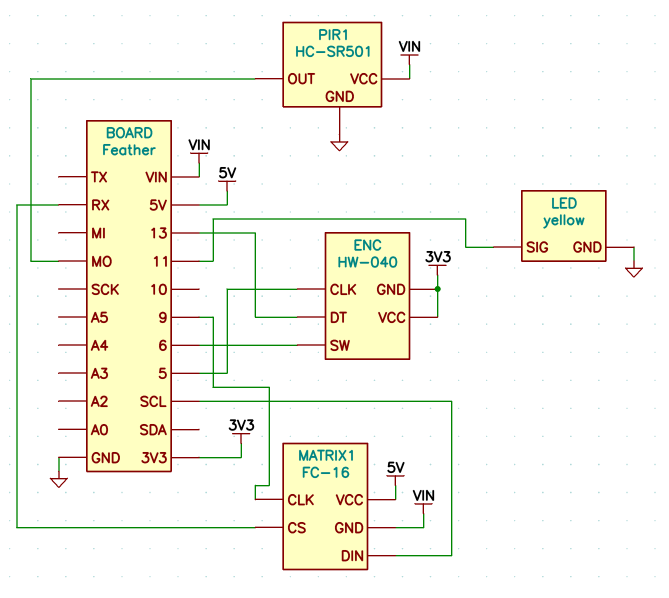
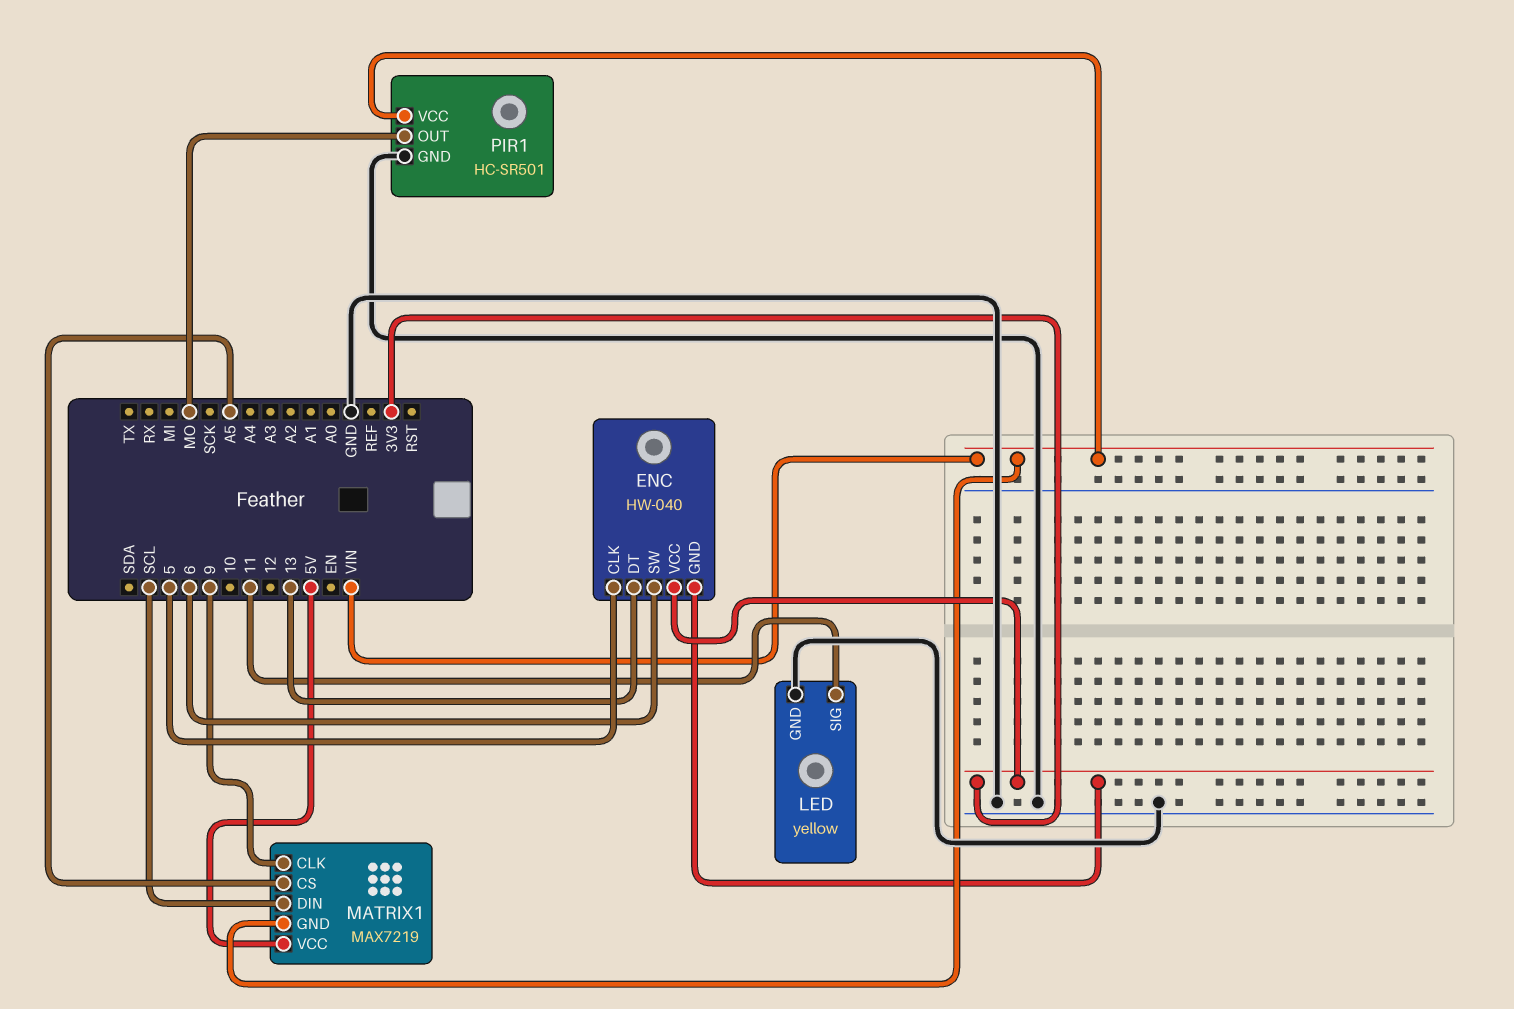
MATRIX1: FC-16 -> MAX7219
MATRIX1 pin CS: RX -> A5

